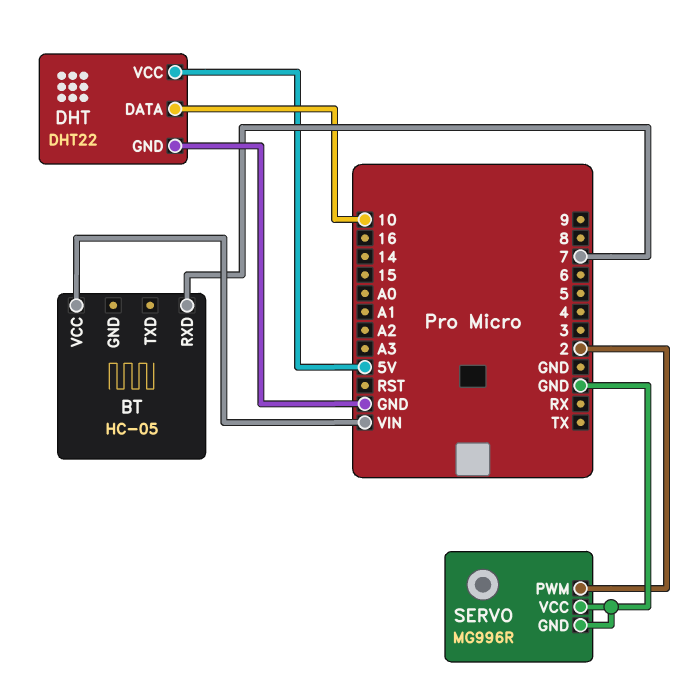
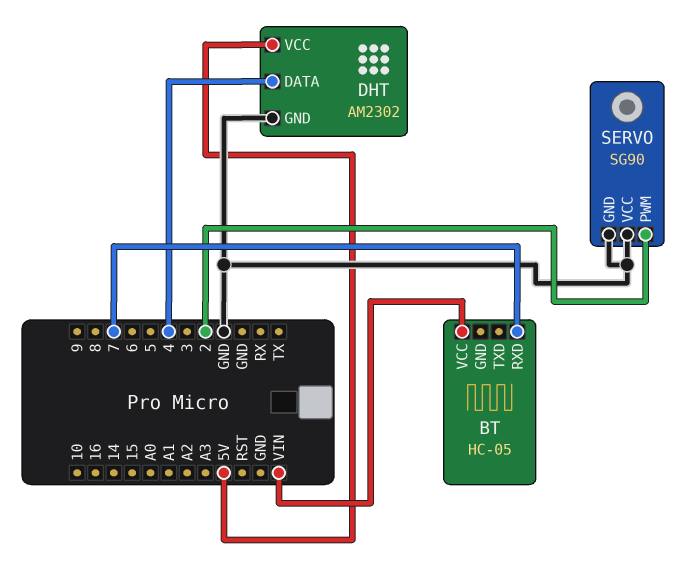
DHT: DHT22 -> AM2302
DHT pin DATA: 10 -> 4
SERVO: MG996R -> SG90

